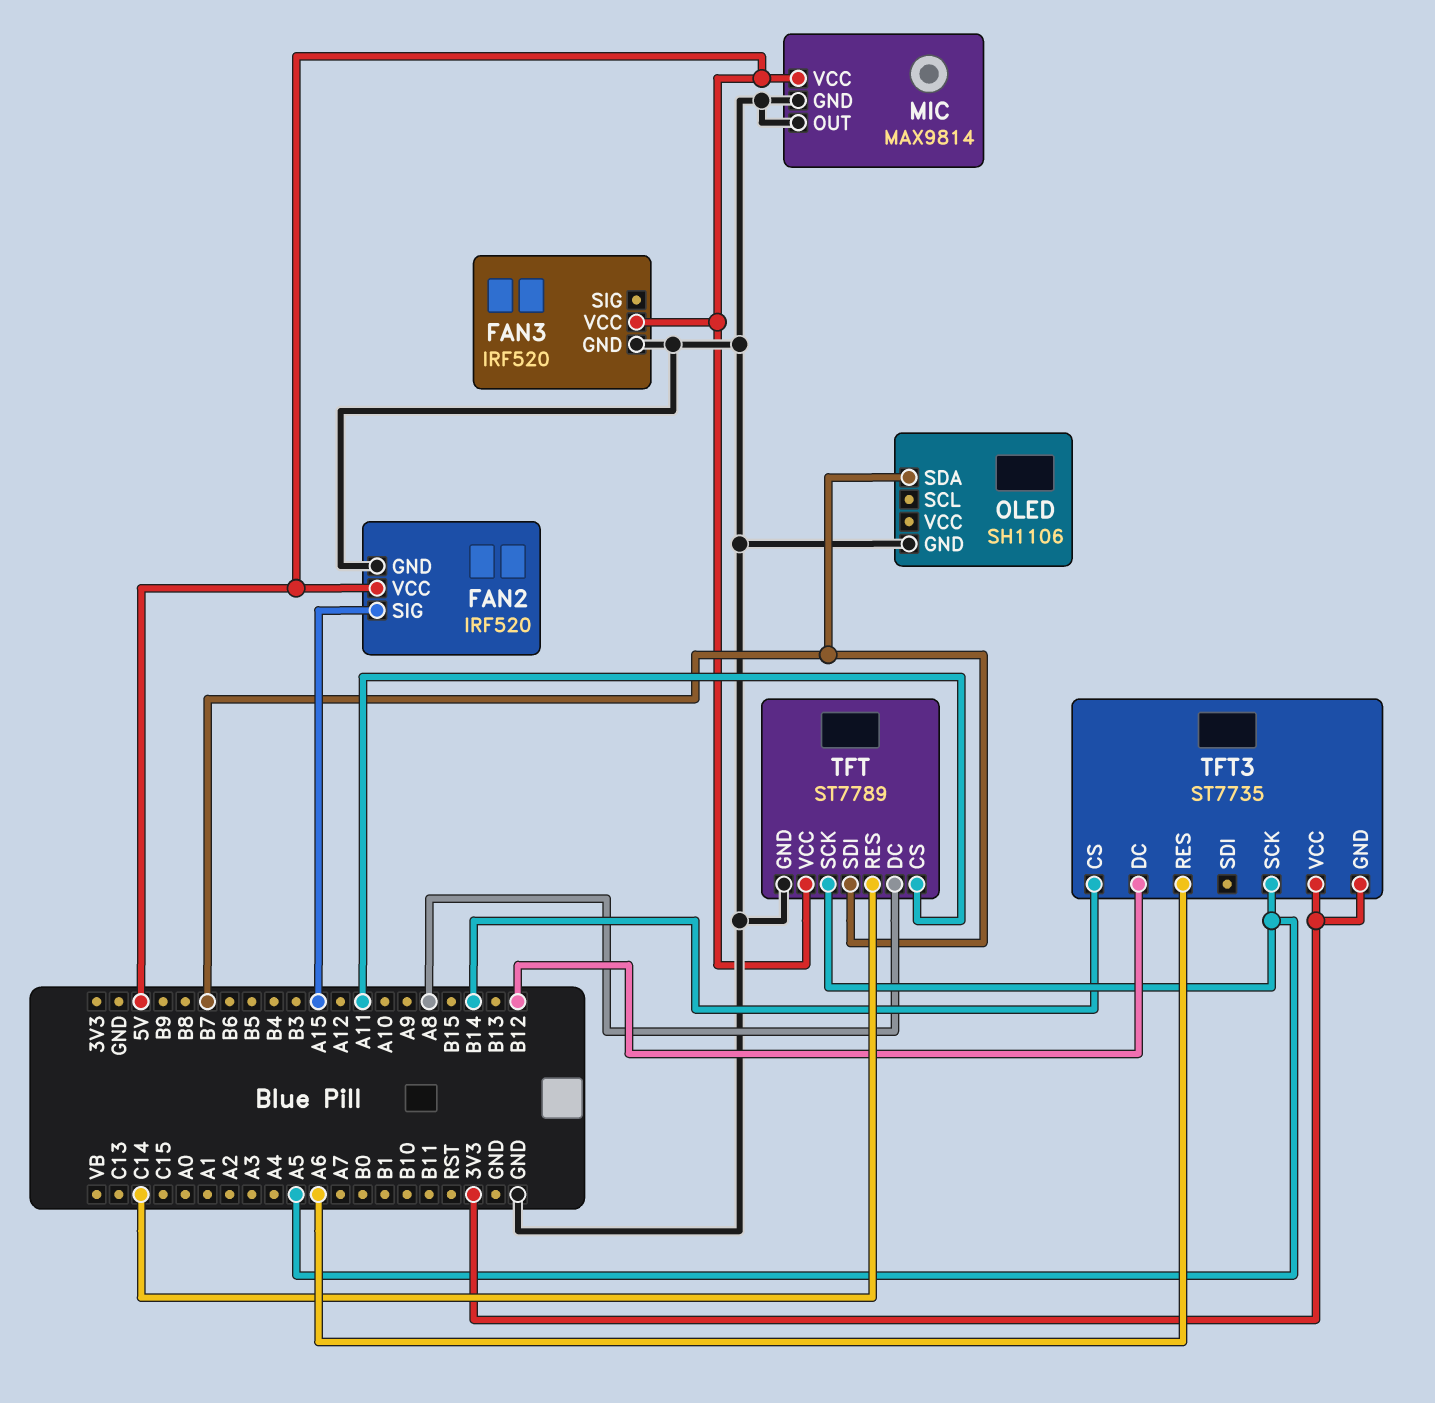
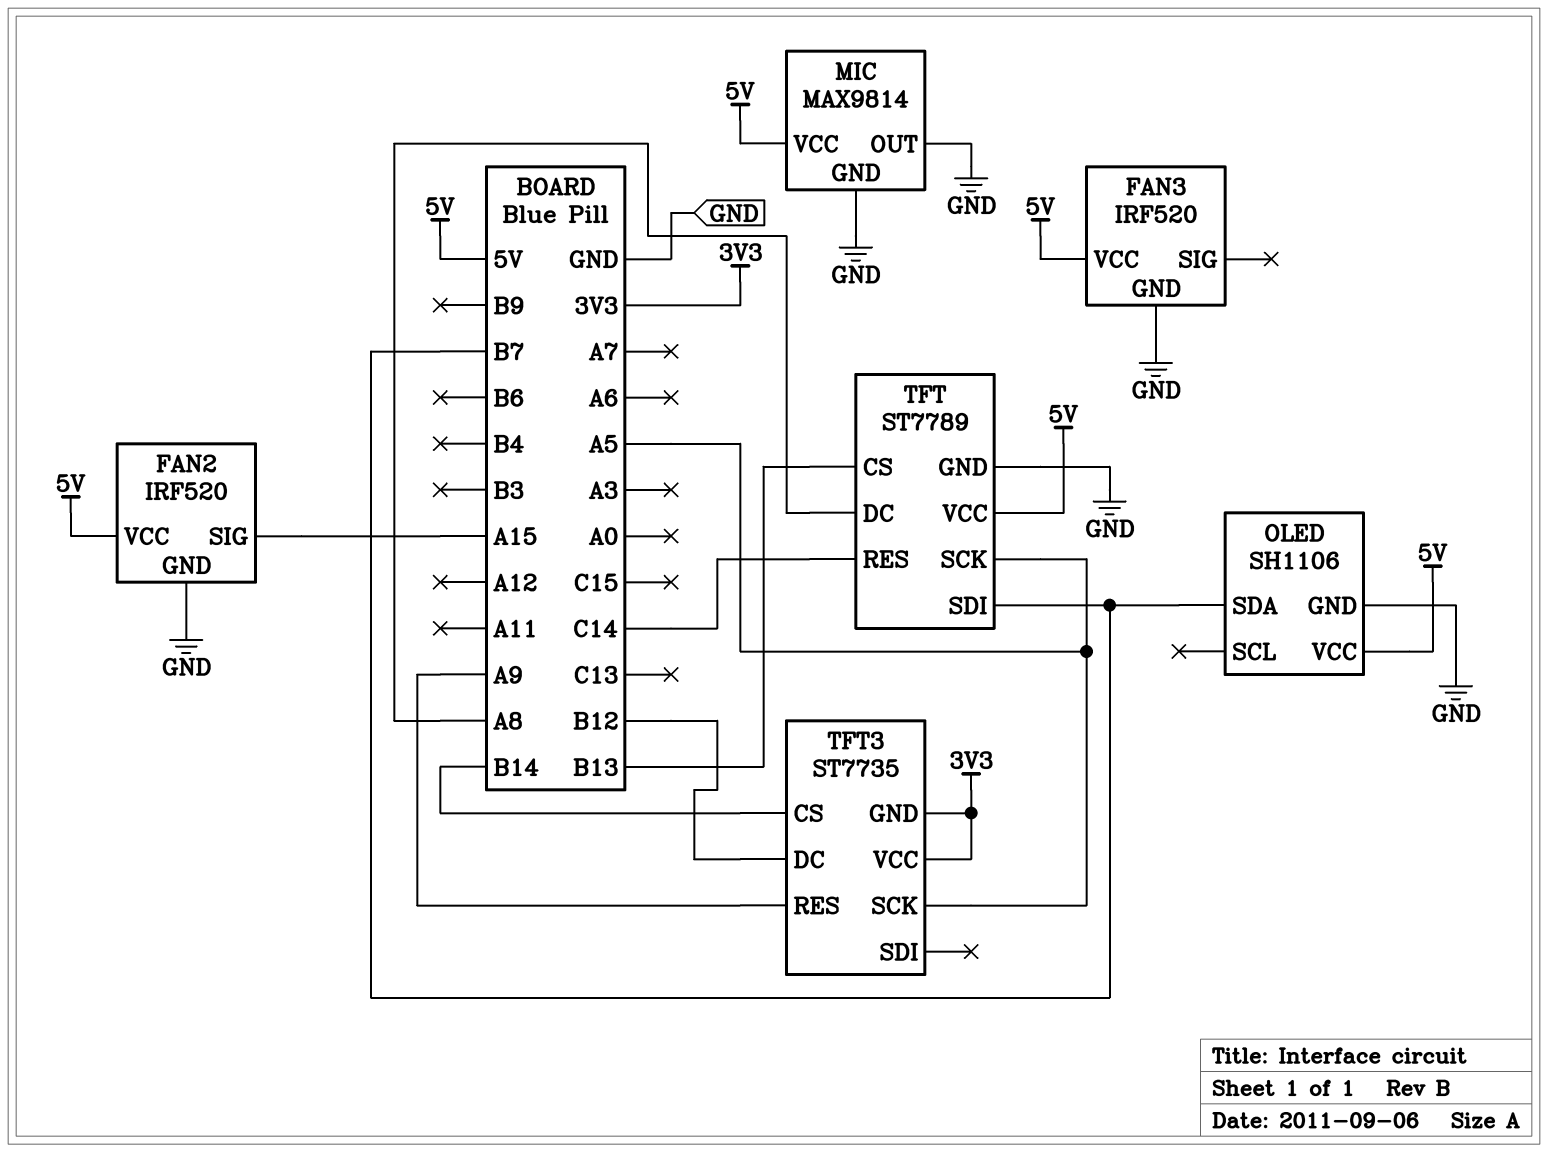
OLED pin VCC: none -> 5V
TFT pin CS: A11 -> B13
TFT3 pin RES: A6 -> A9

